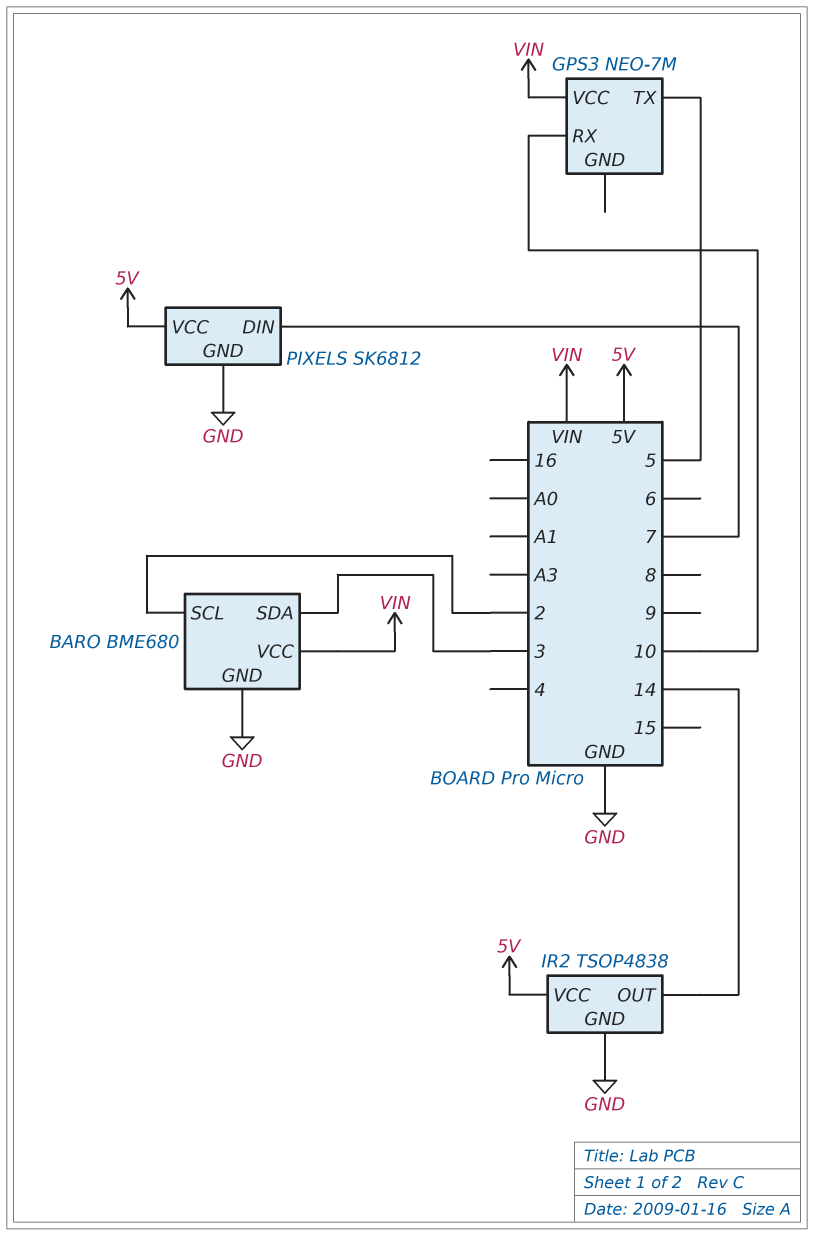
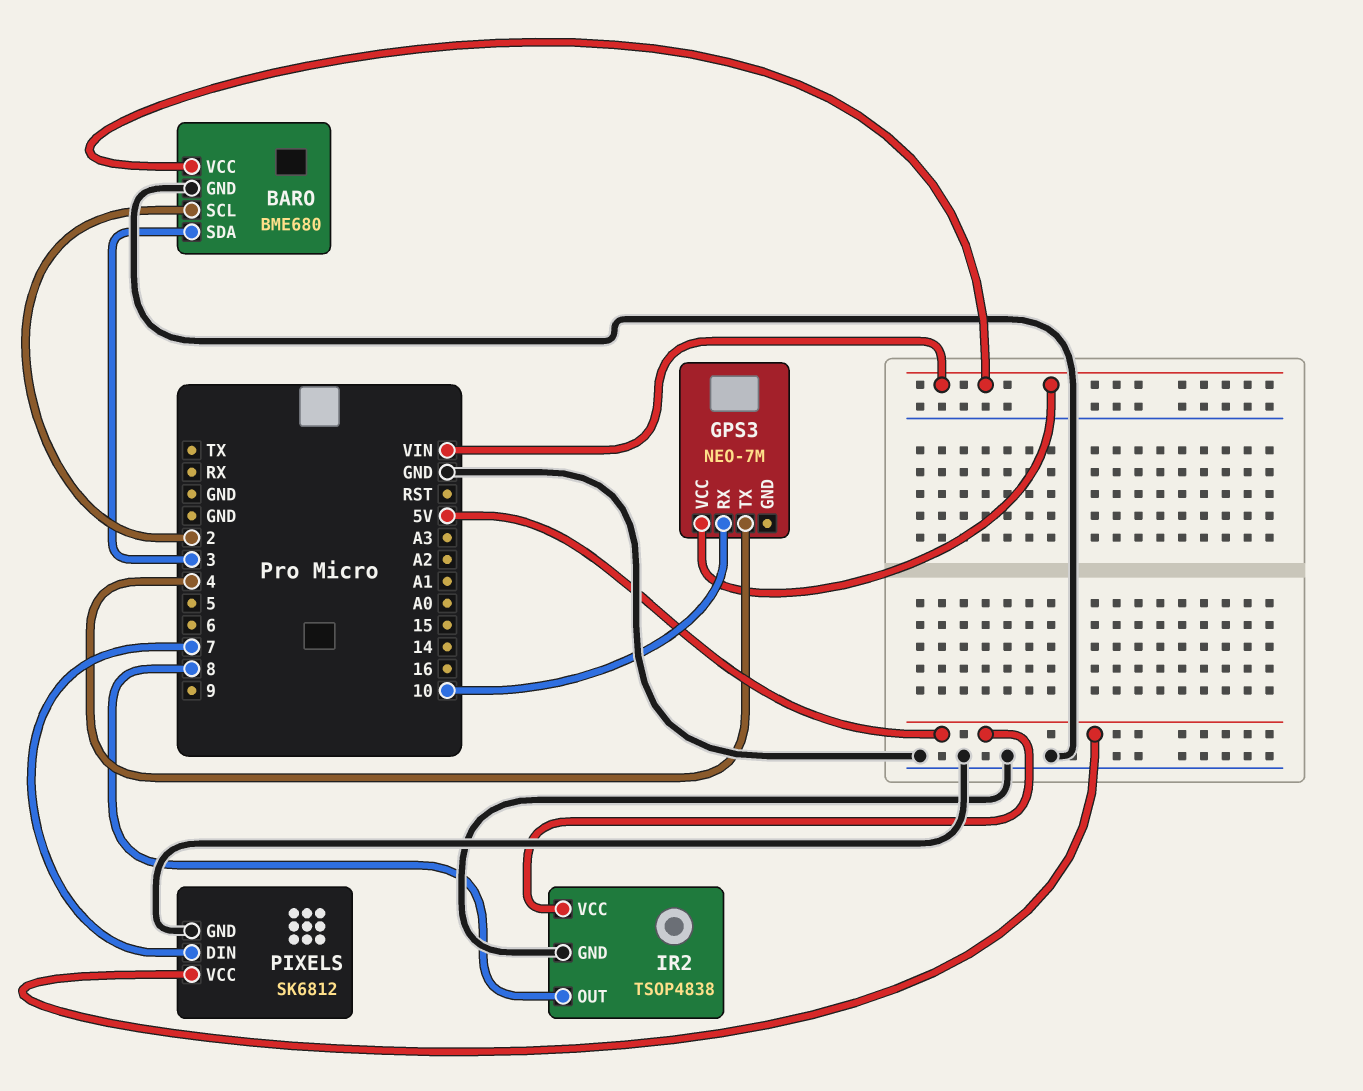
GPS3 pin TX: 5 -> 4
IR2 pin OUT: 14 -> 8

